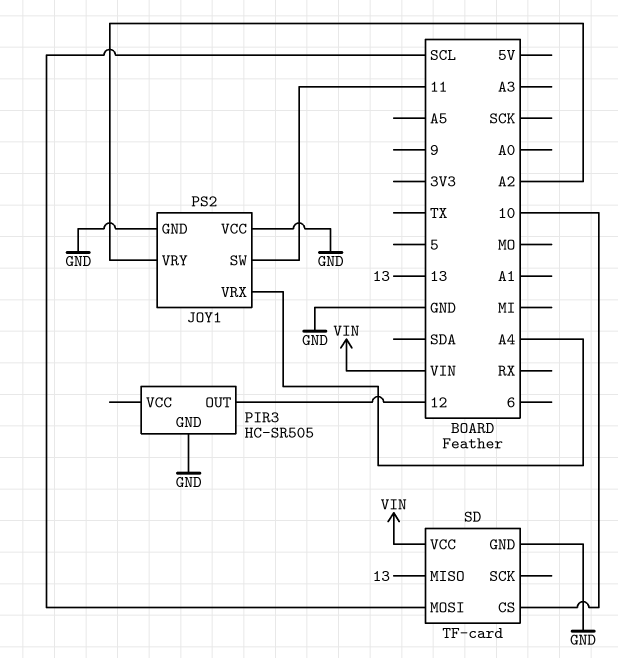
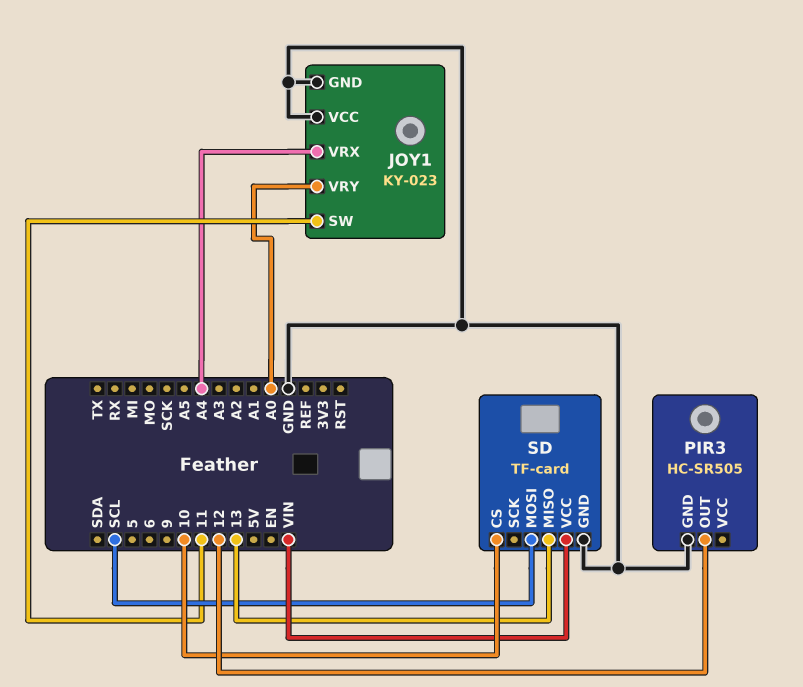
JOY1: PS2 -> KY-023
JOY1 pin VRY: A2 -> A0

